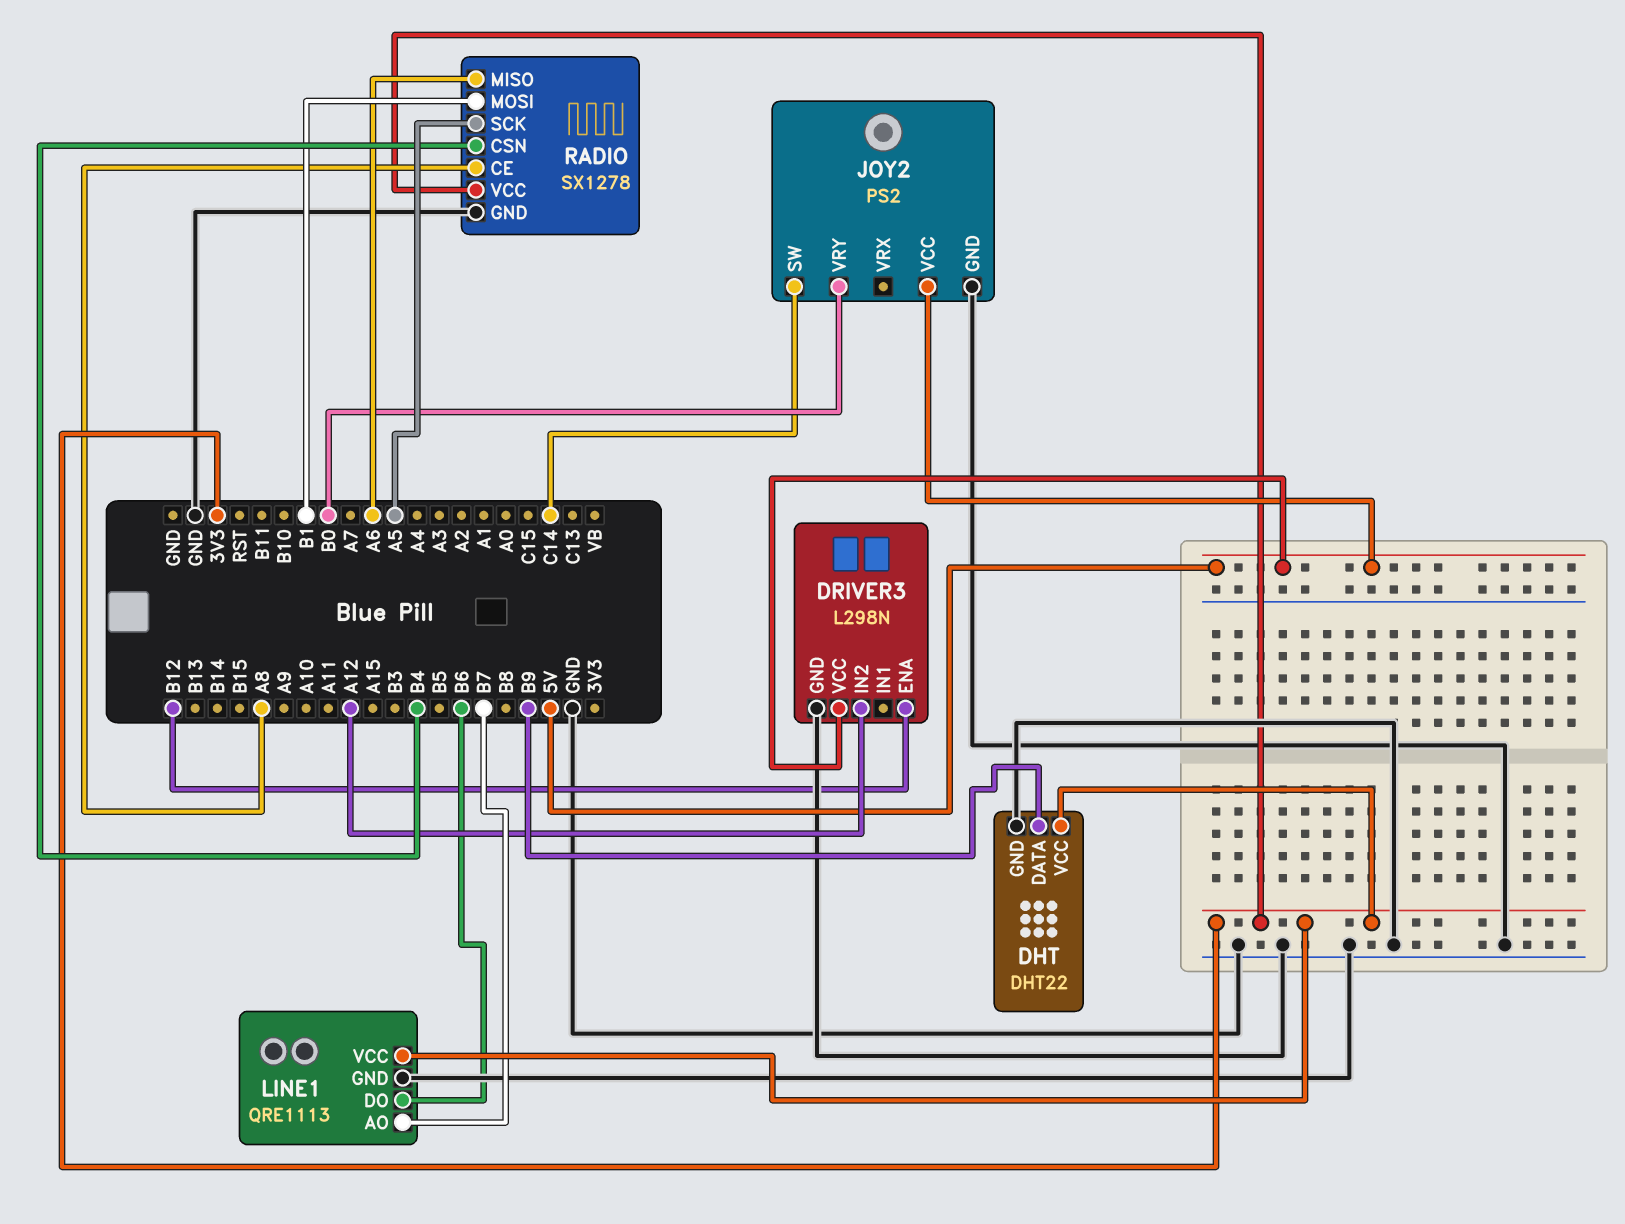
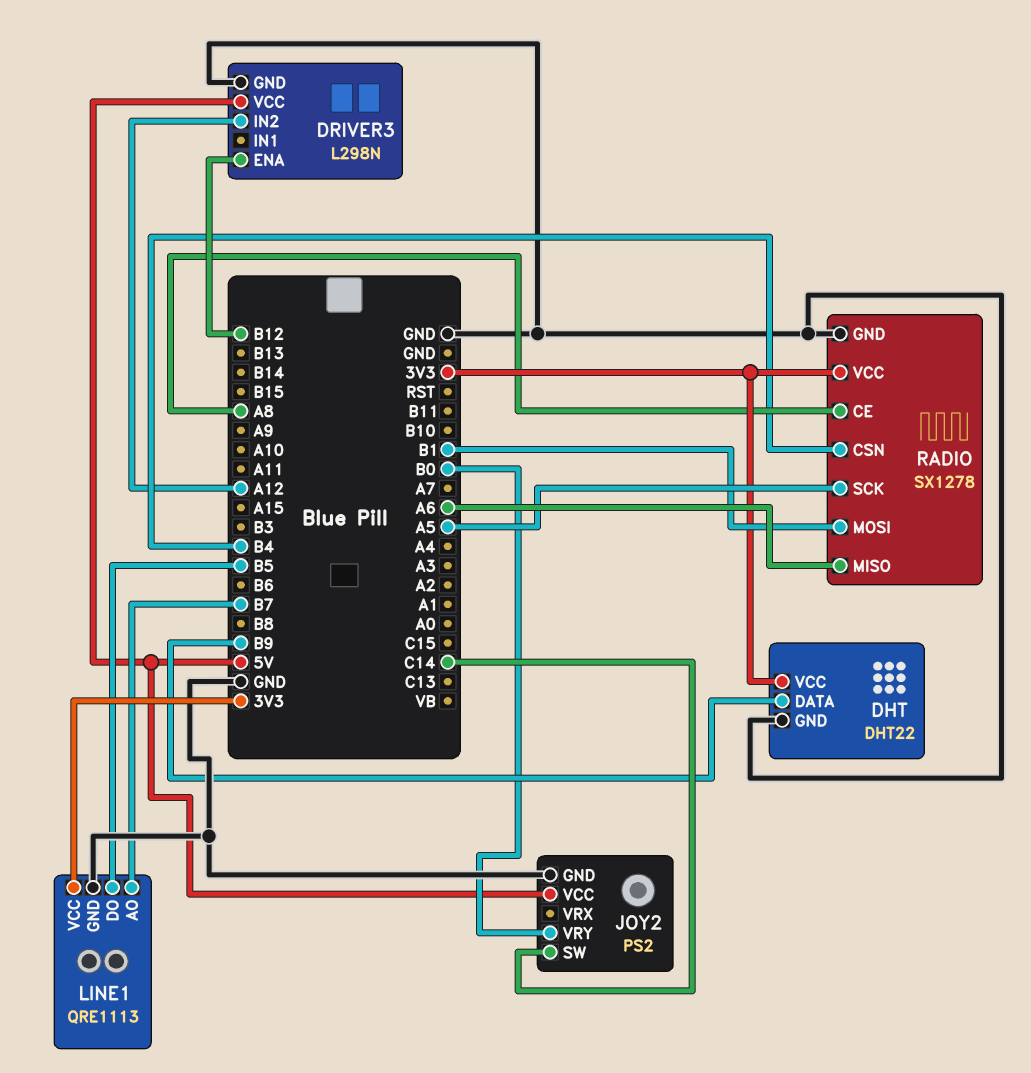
LINE1 pin DO: B6 -> B5

